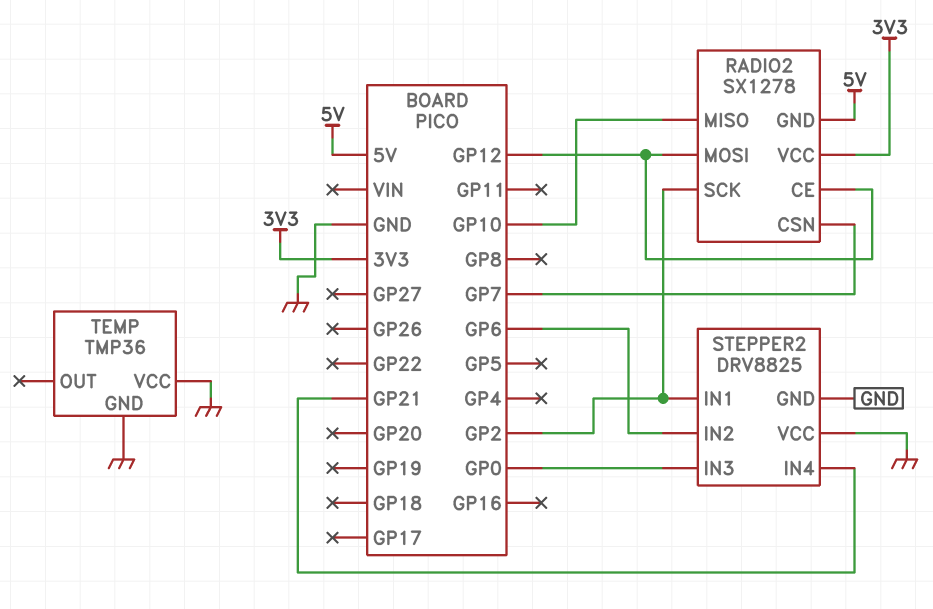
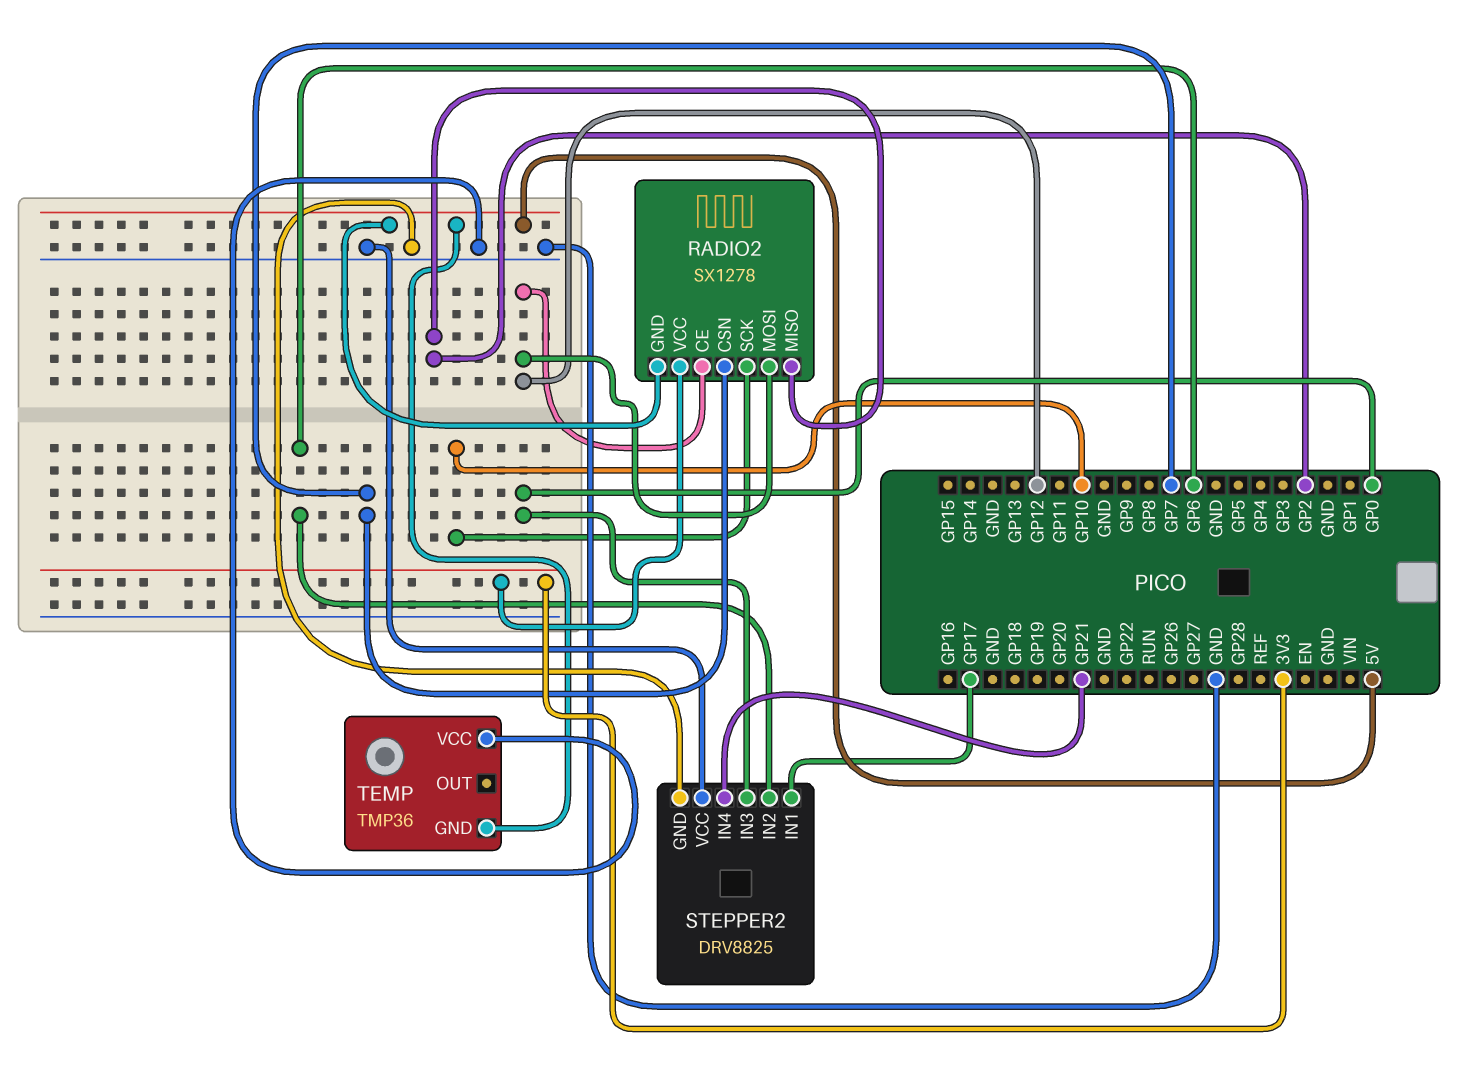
RADIO2 pin MISO: GP10 -> GP2
RADIO2 pin SCK: GP2 -> GP10
STEPPER2 pin IN1: GP2 -> GP17
TEMP pin GND: GND -> 5V

